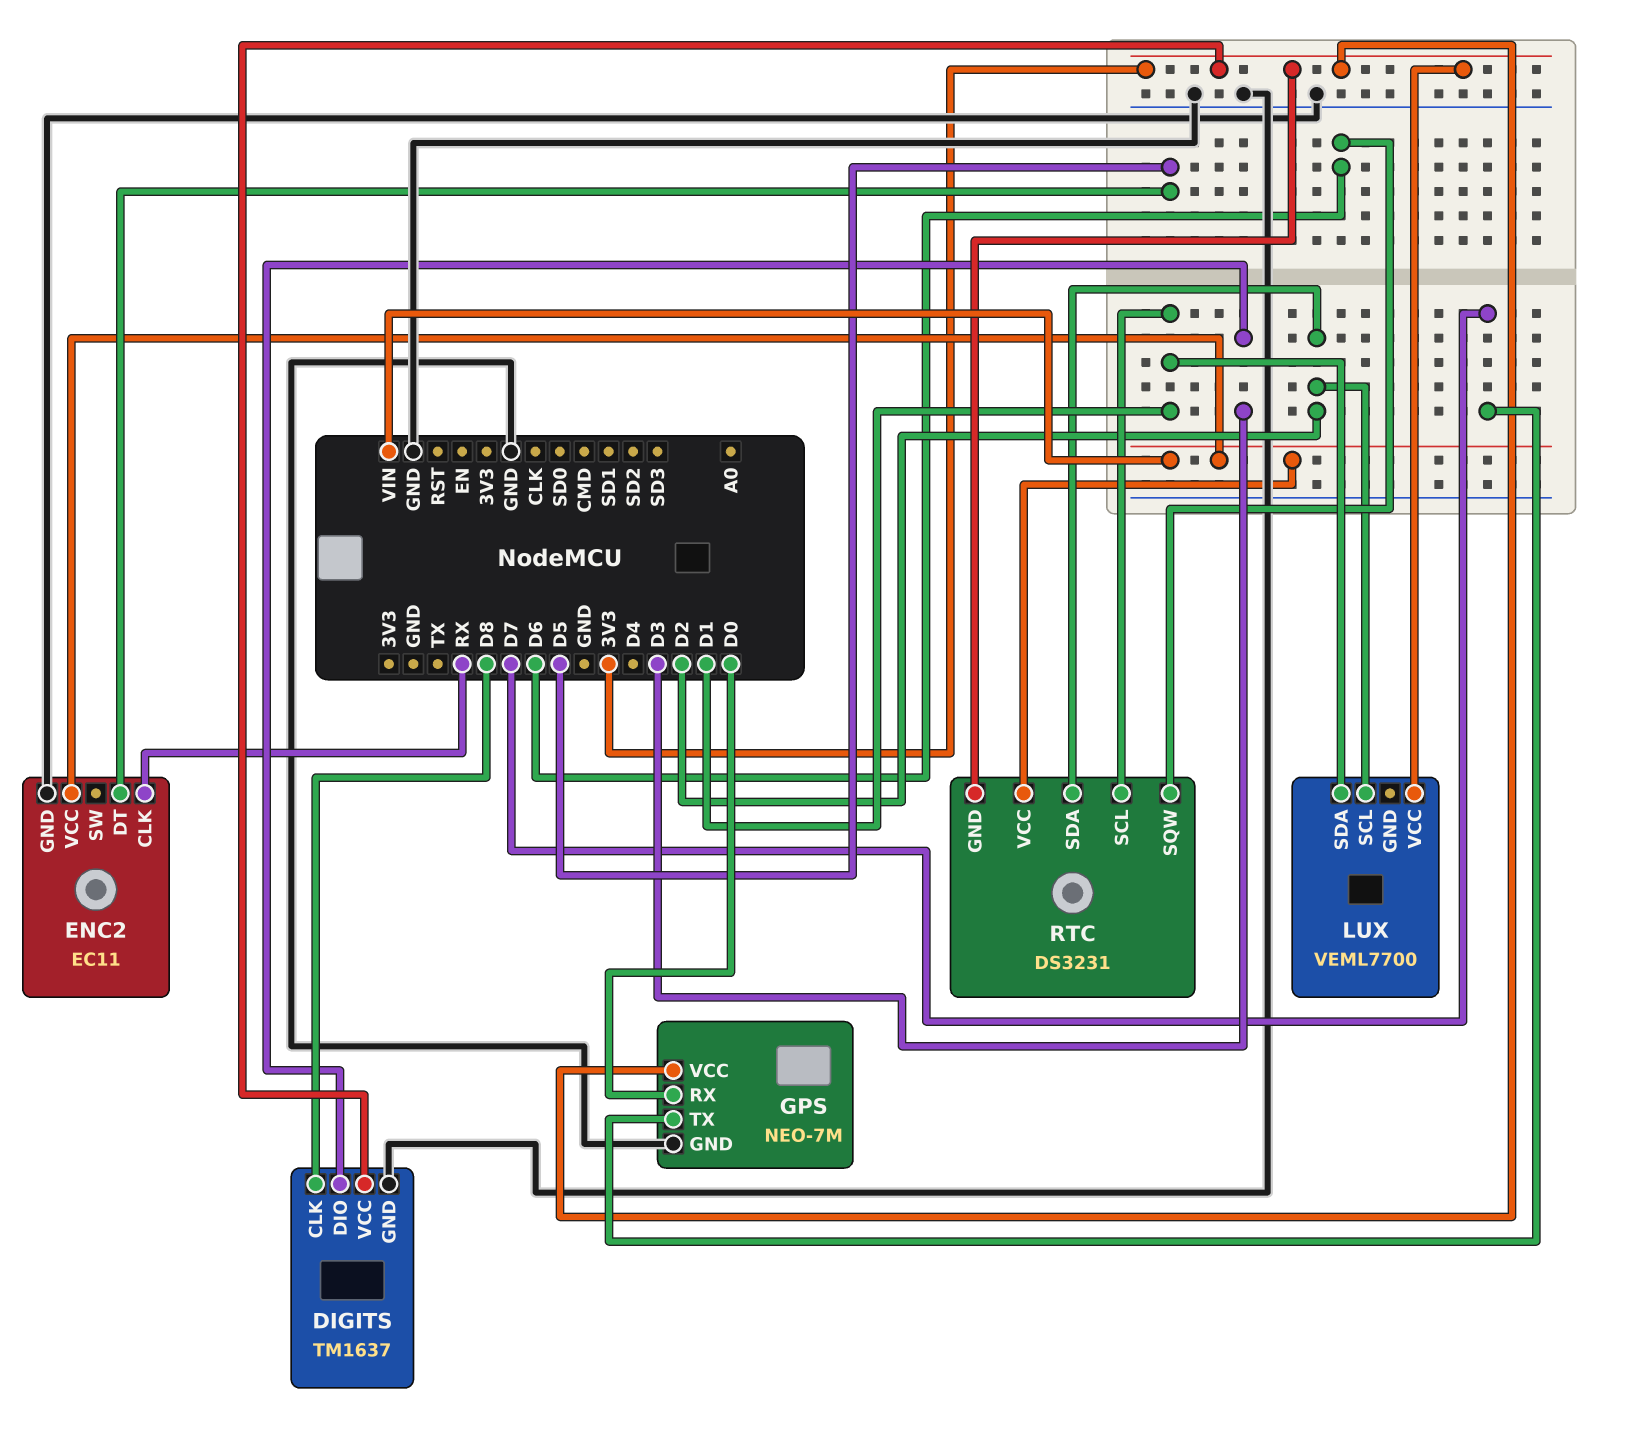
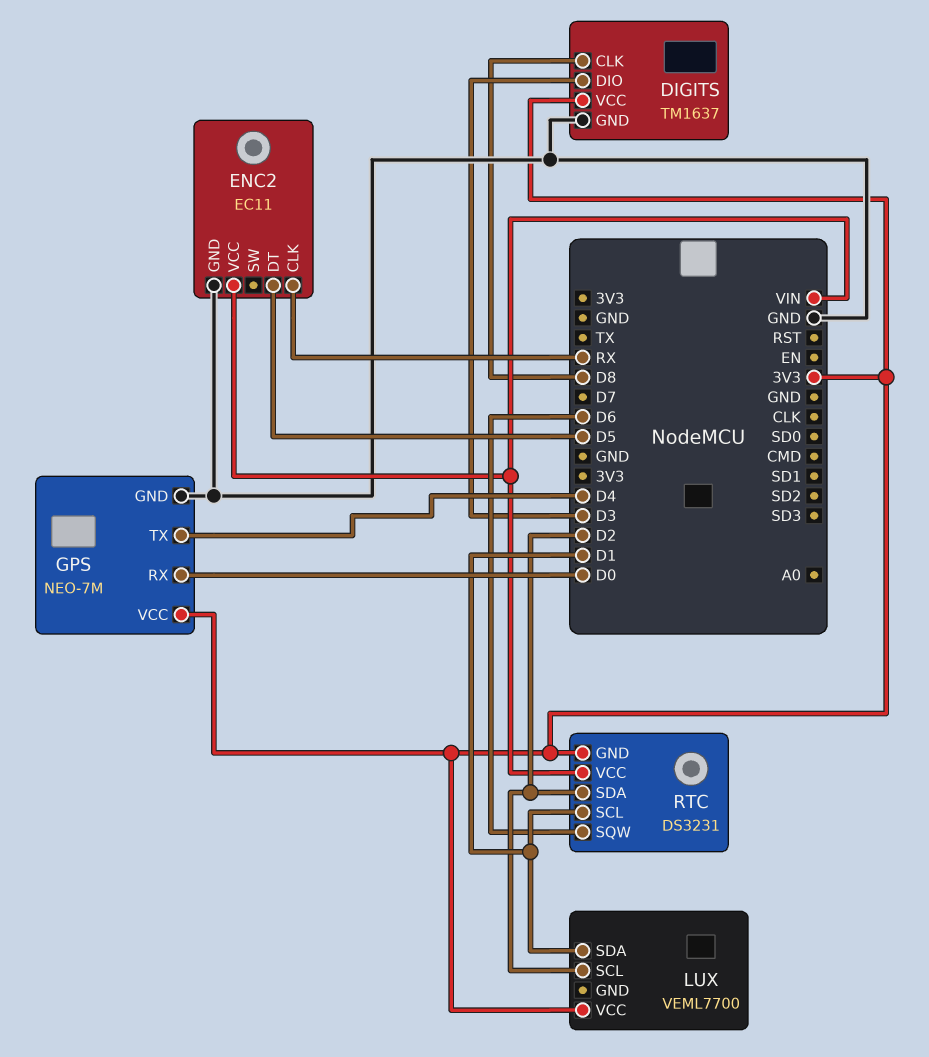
GPS pin TX: D7 -> D4

